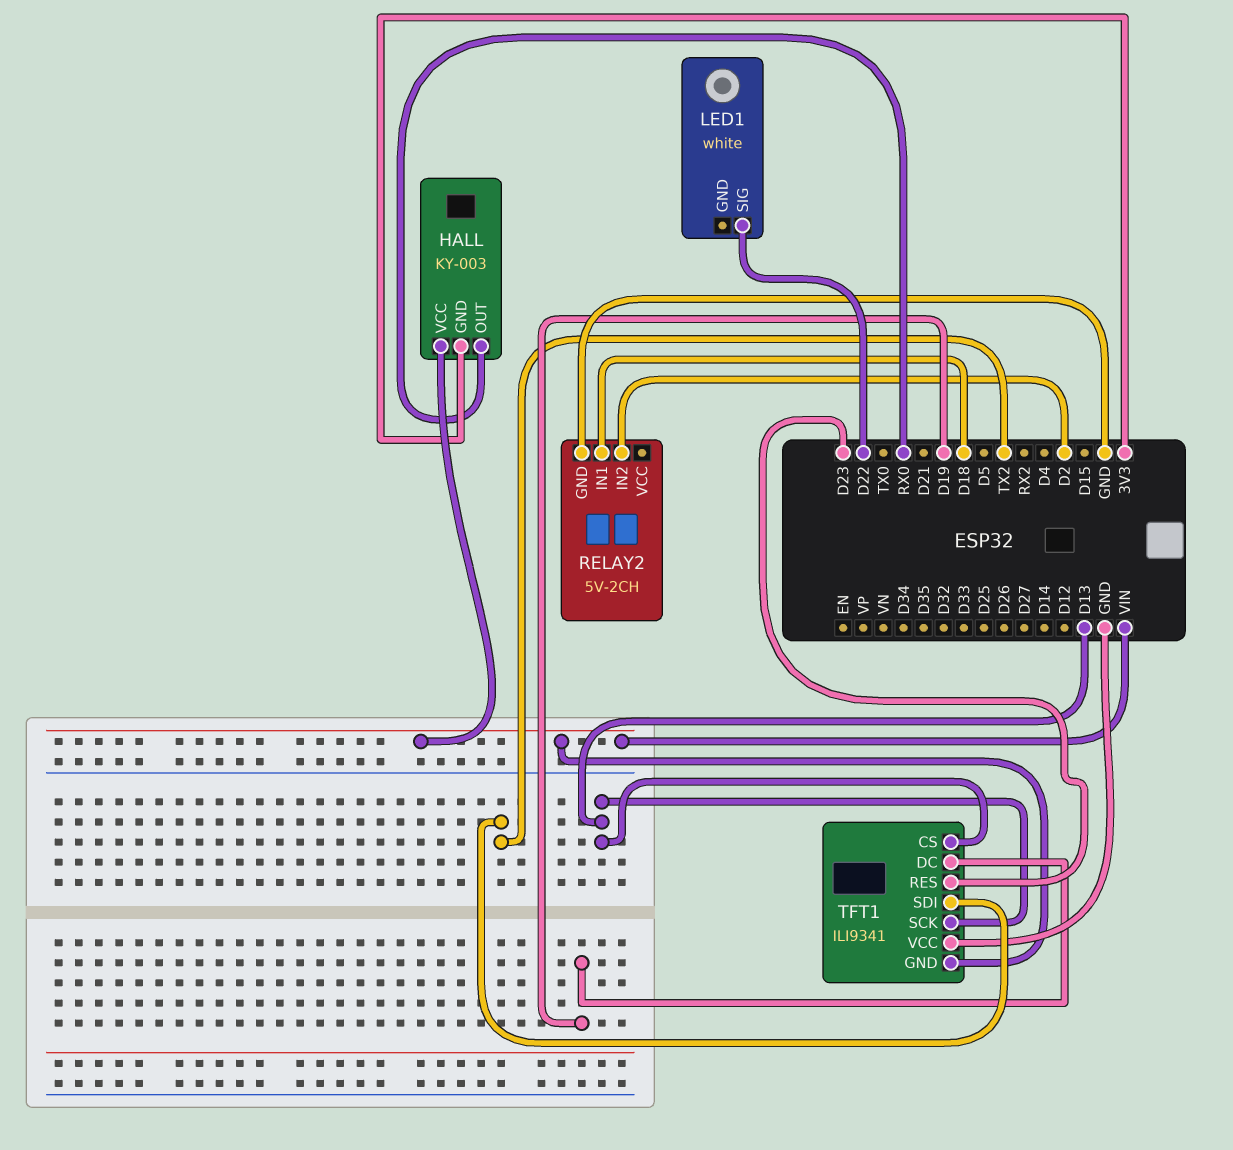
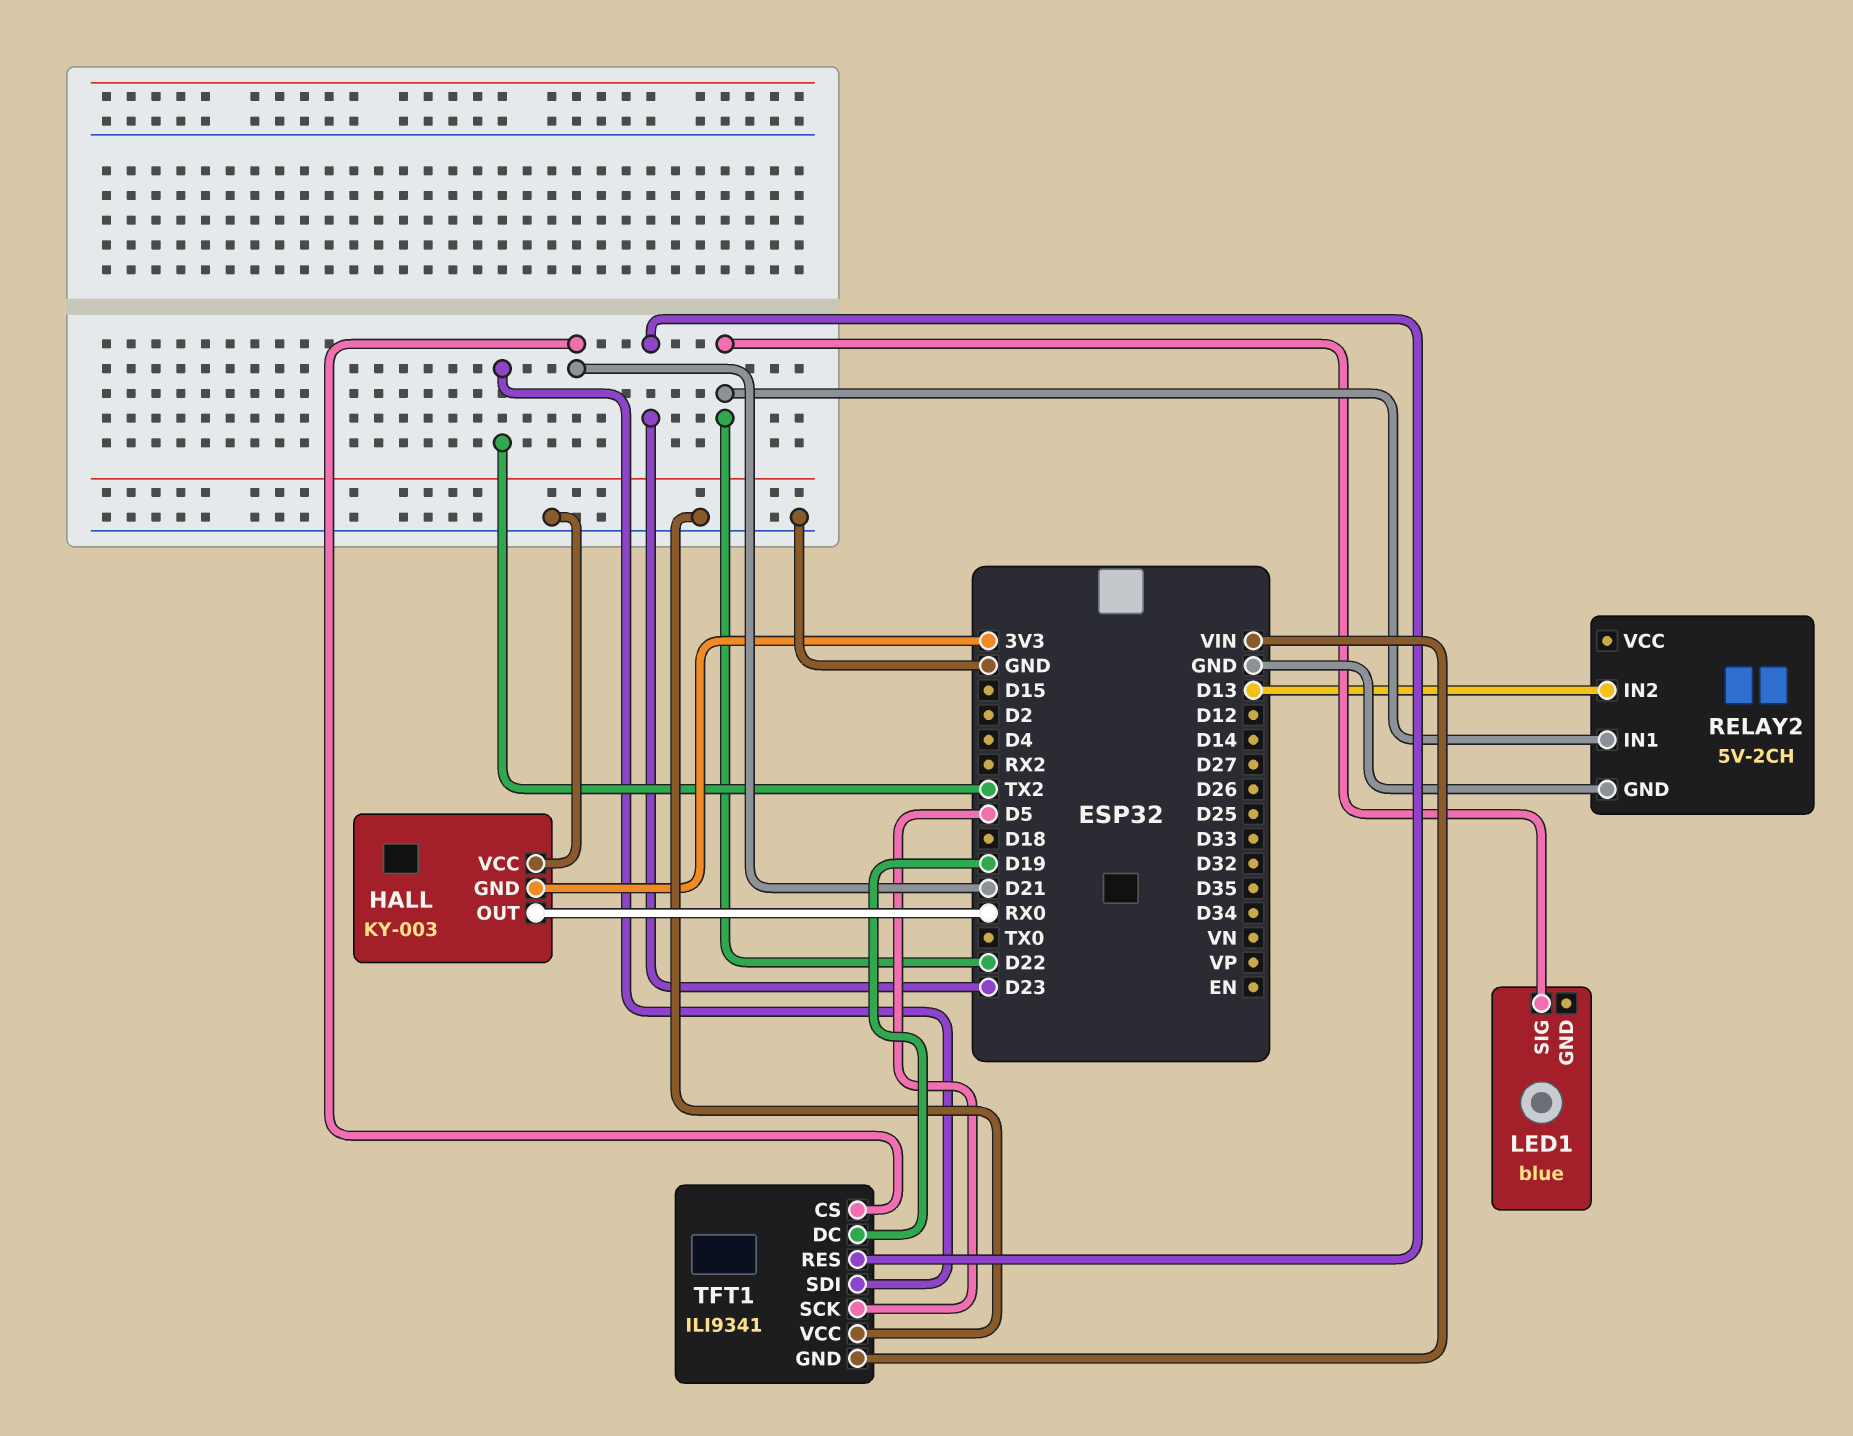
HALL pin VCC: VIN -> GND
LED1: white -> blue
RELAY2 pin IN1: D18 -> D22
RELAY2 pin IN2: D2 -> D13
TFT1 pin CS: D13 -> D21
TFT1 pin SCK: D13 -> D5

